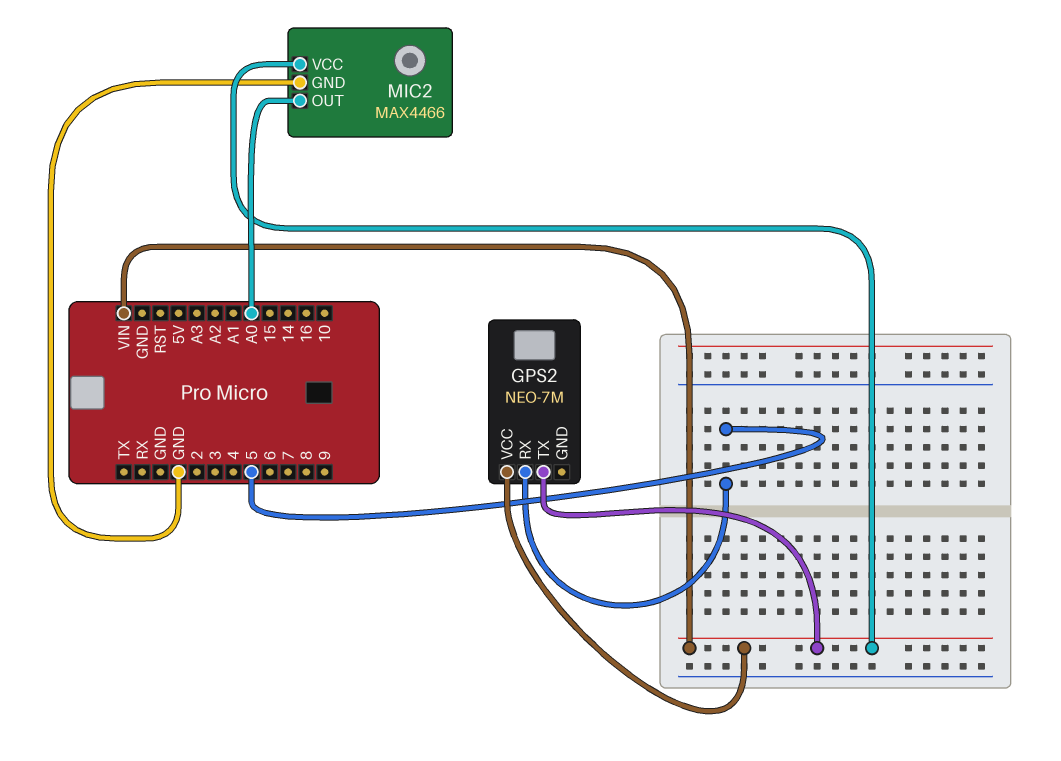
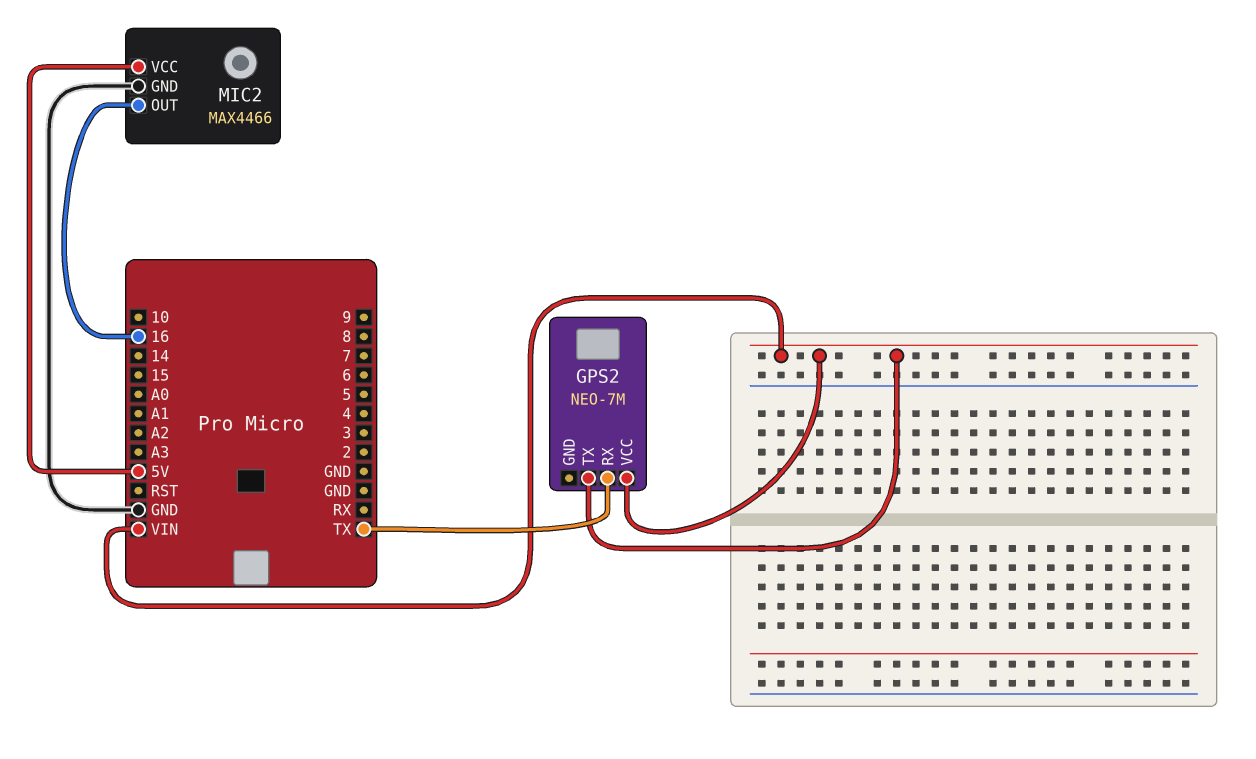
GPS2 pin RX: 5 -> TX
MIC2 pin OUT: A0 -> 16
MIC2 pin VCC: VIN -> 5V

